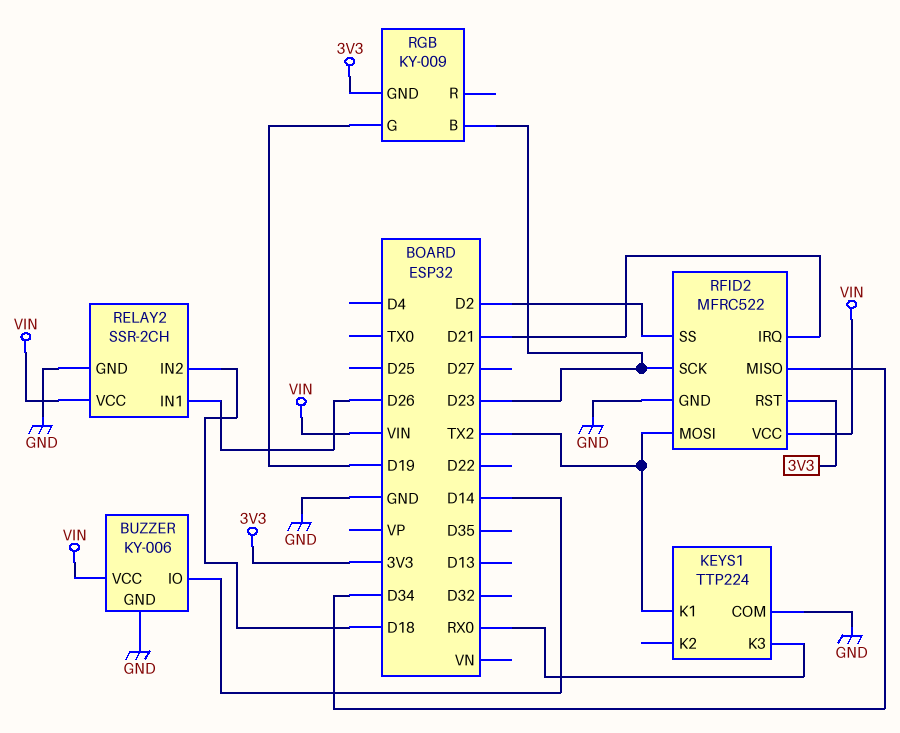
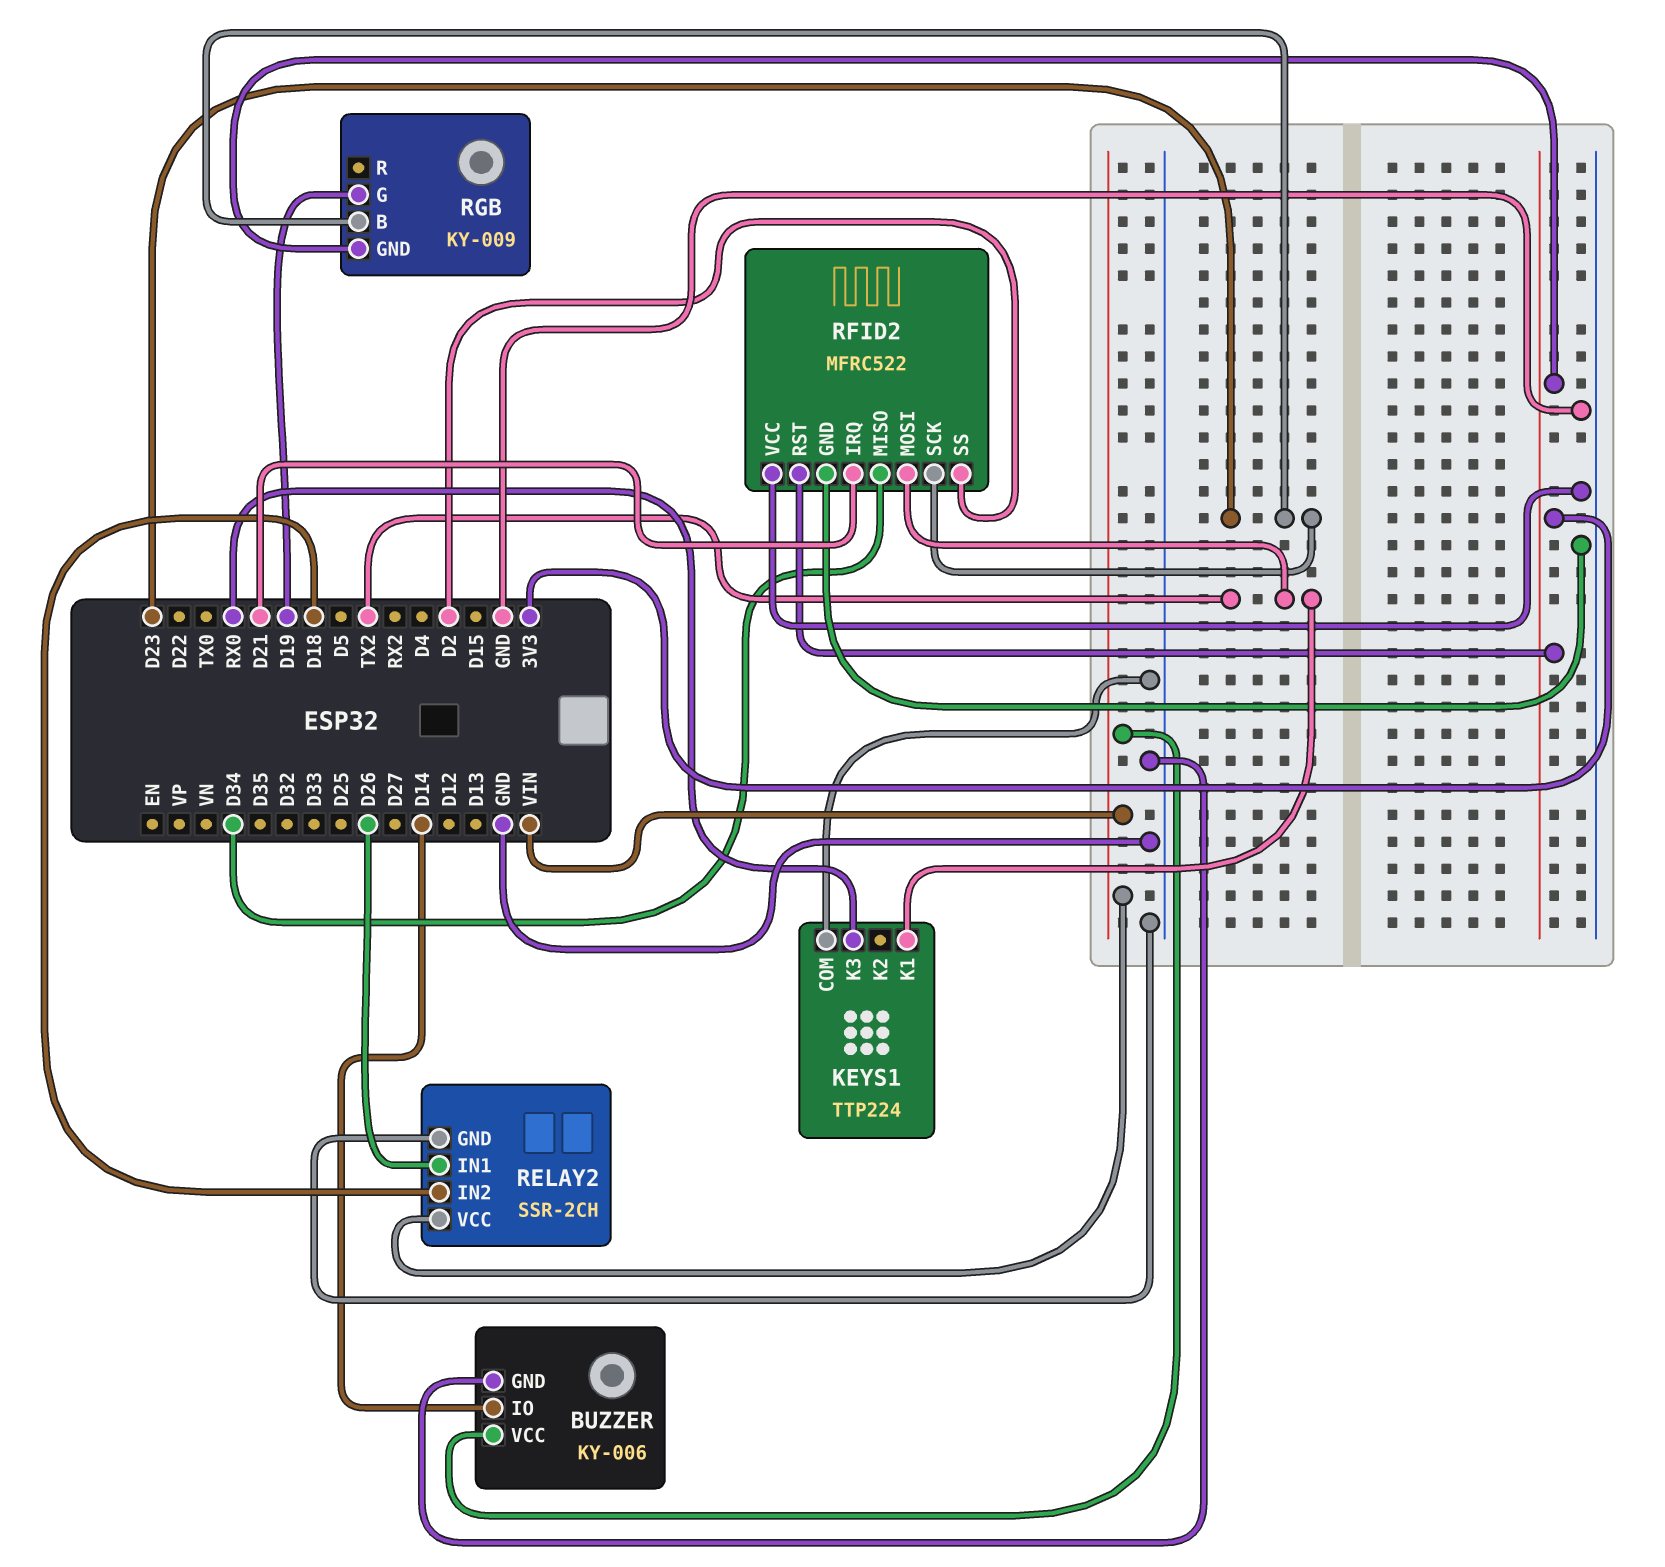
RFID2 pin VCC: VIN -> GND

